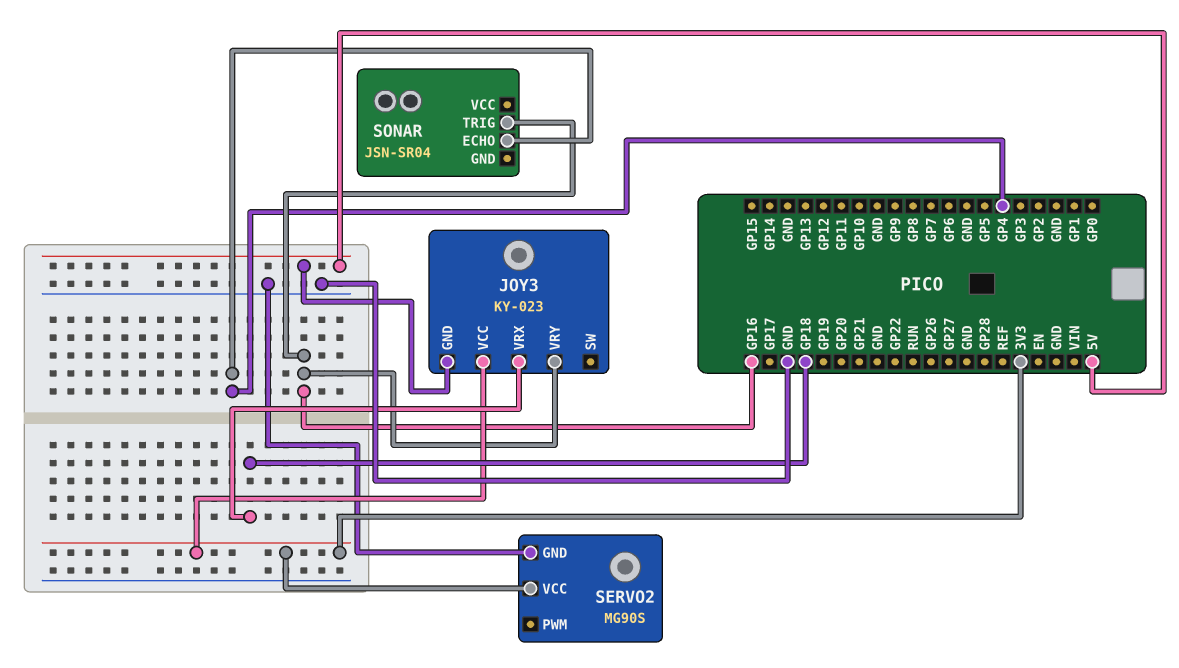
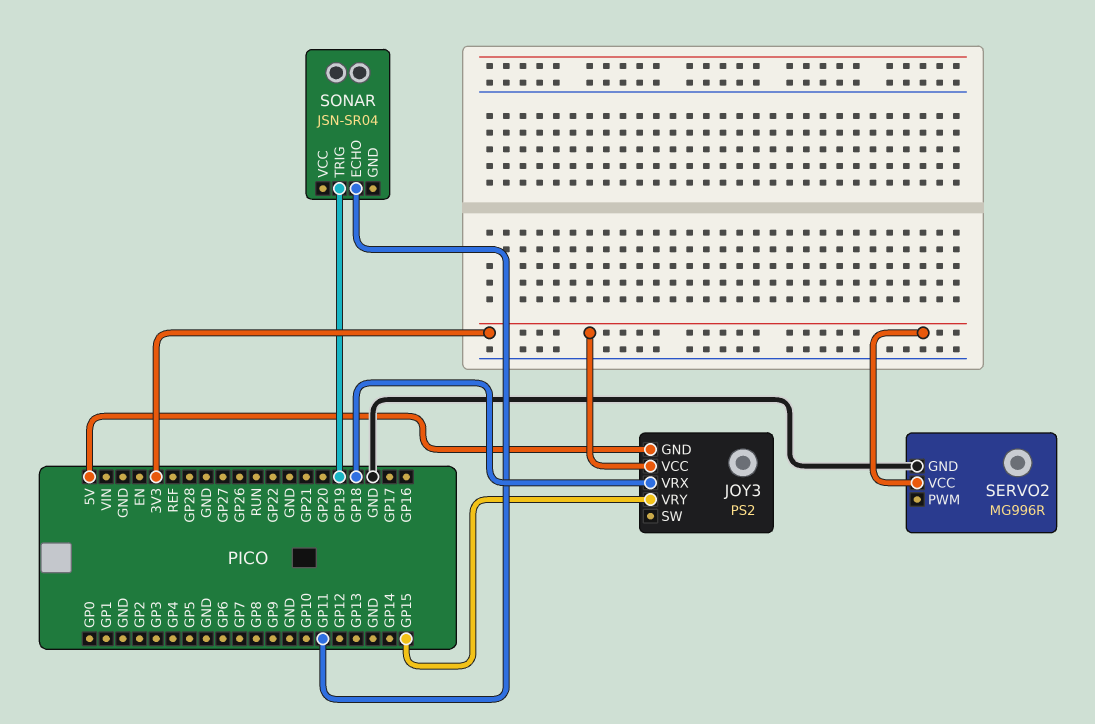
JOY3: KY-023 -> PS2
JOY3 pin VRY: GP16 -> GP15
SERVO2: MG90S -> MG996R
SONAR pin ECHO: GP4 -> GP11
SONAR pin TRIG: GP16 -> GP19

